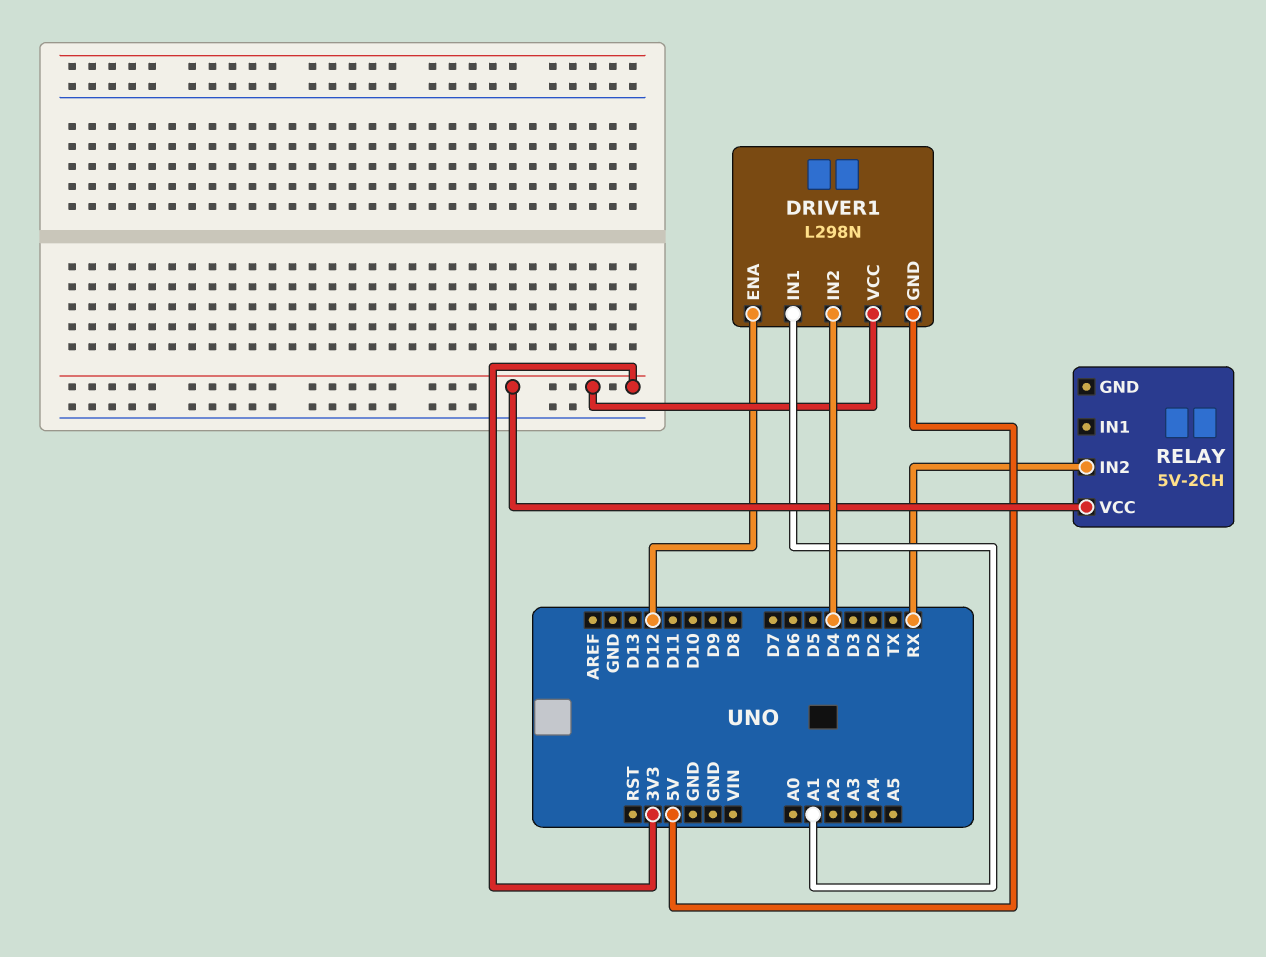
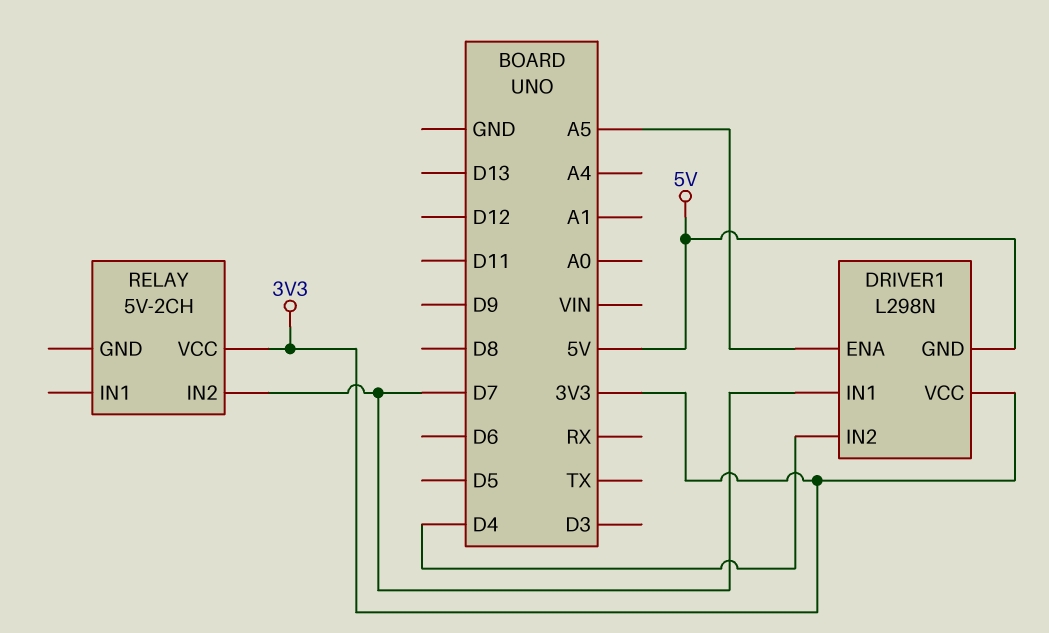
DRIVER1 pin ENA: D12 -> A5
DRIVER1 pin IN1: A1 -> D7
RELAY pin IN2: RX -> D7

